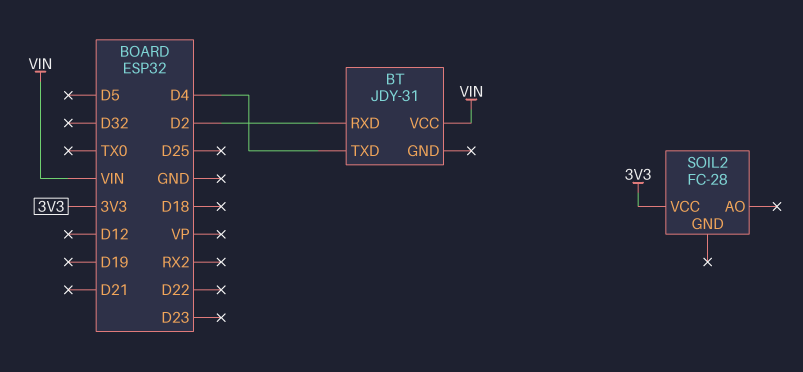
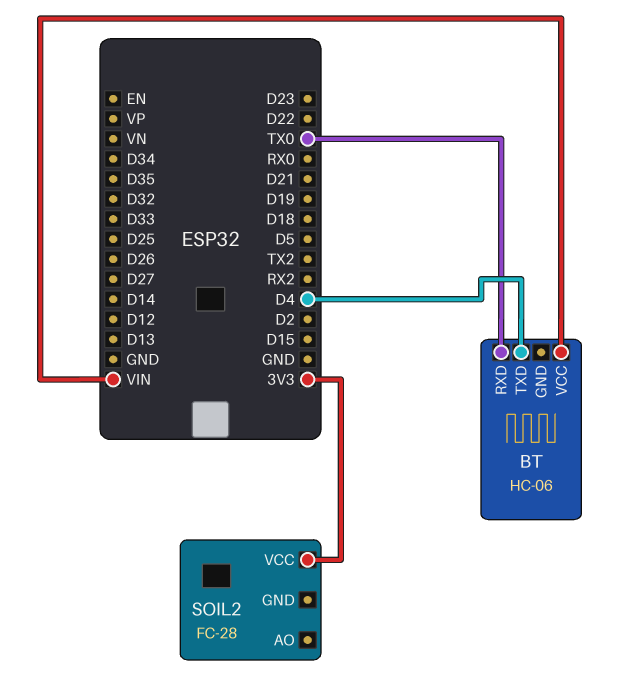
BT: JDY-31 -> HC-06
BT pin RXD: D2 -> TX0

